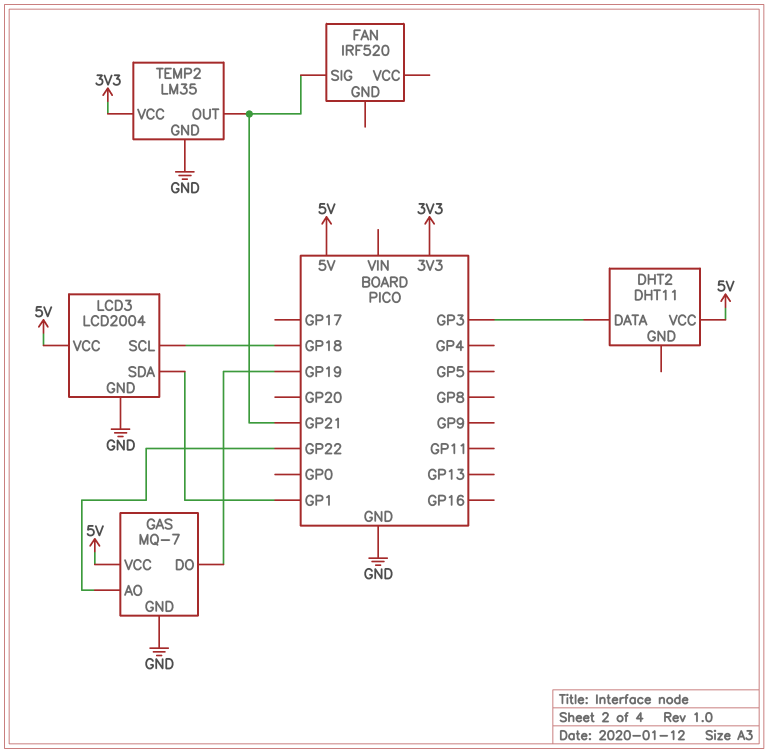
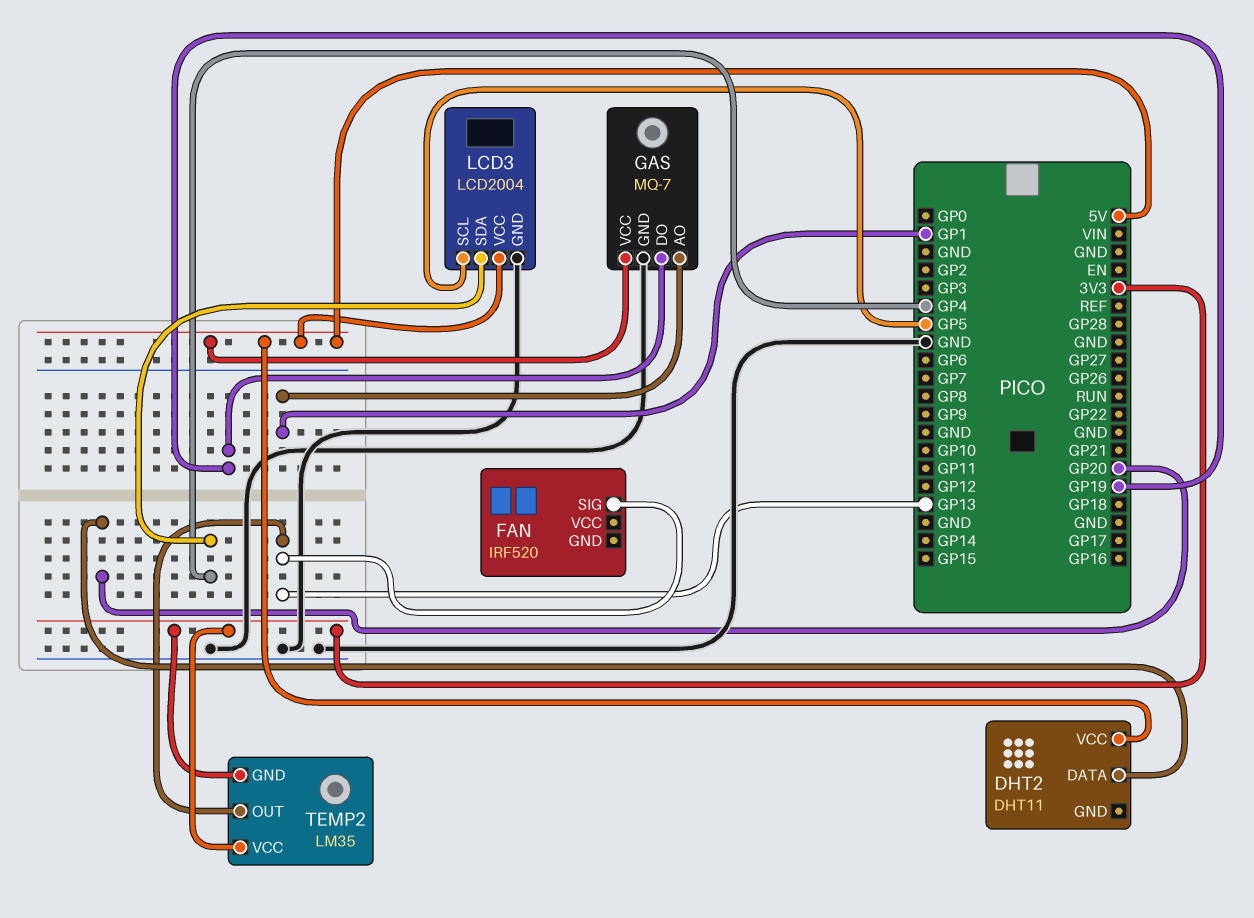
DHT2 pin DATA: GP3 -> GP20
FAN pin SIG: GP21 -> GP13
GAS pin AO: GP22 -> GP1
LCD3 pin SCL: GP18 -> GP5
LCD3 pin SDA: GP1 -> GP4
TEMP2 pin GND: GND -> 3V3
TEMP2 pin OUT: GP21 -> GP13

